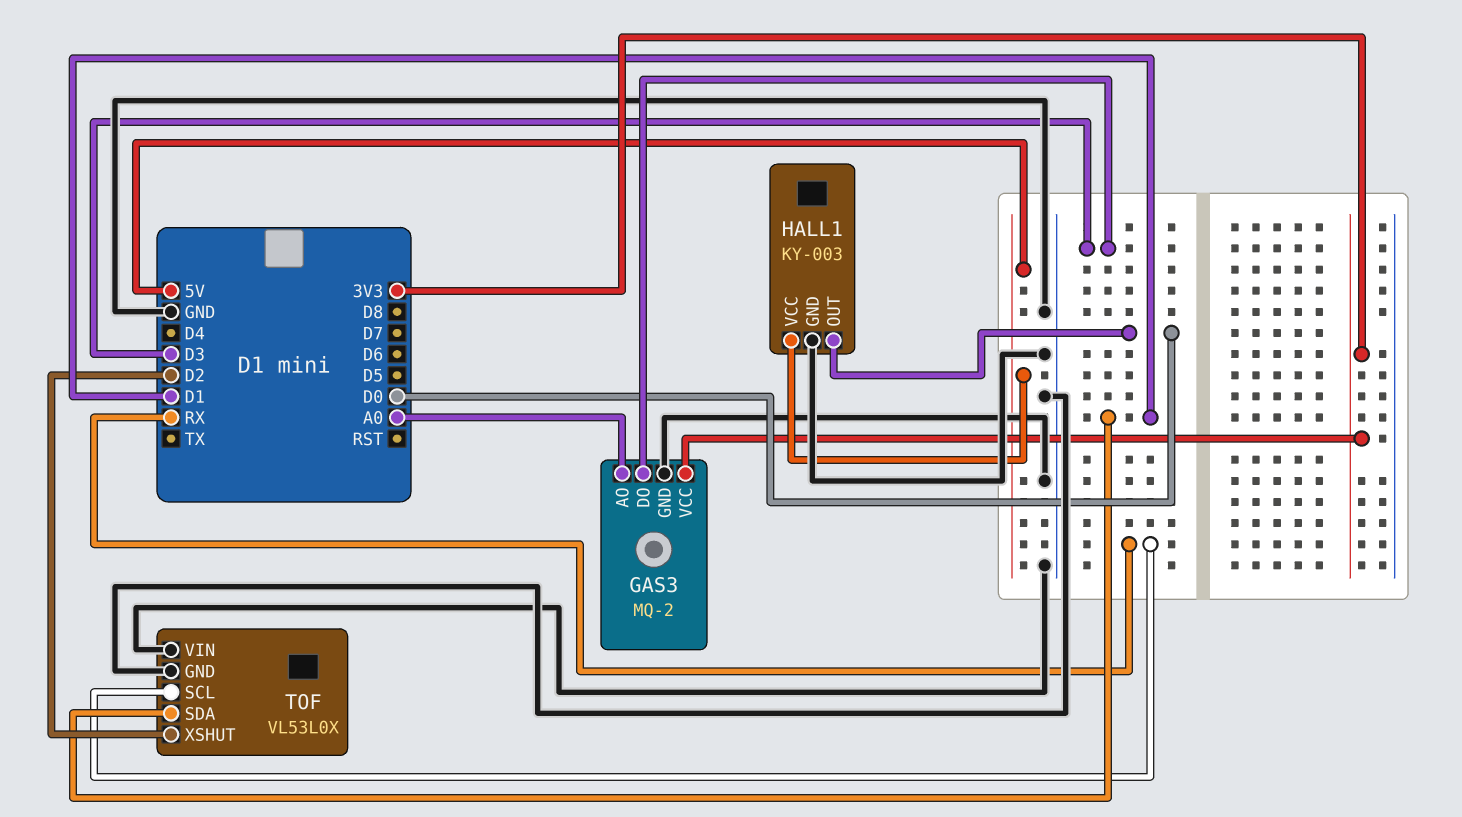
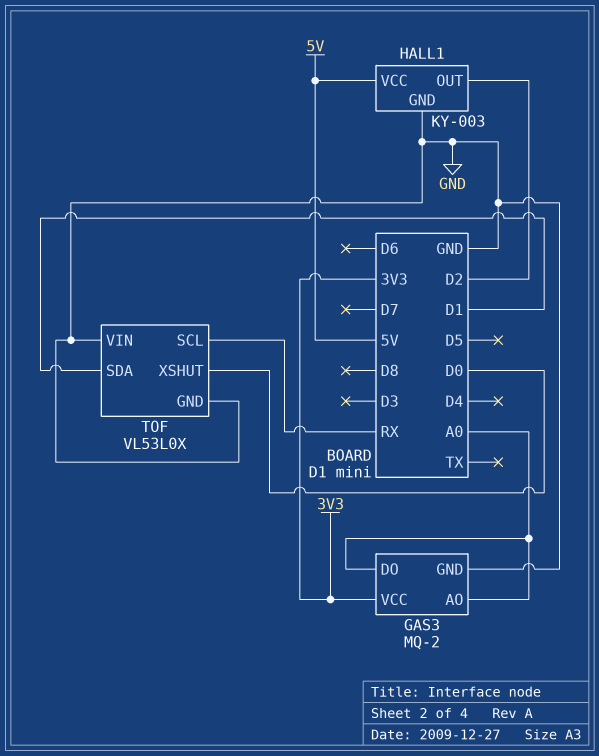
GAS3 pin DO: D3 -> A0
HALL1 pin OUT: D0 -> D2
TOF pin XSHUT: D2 -> D0

